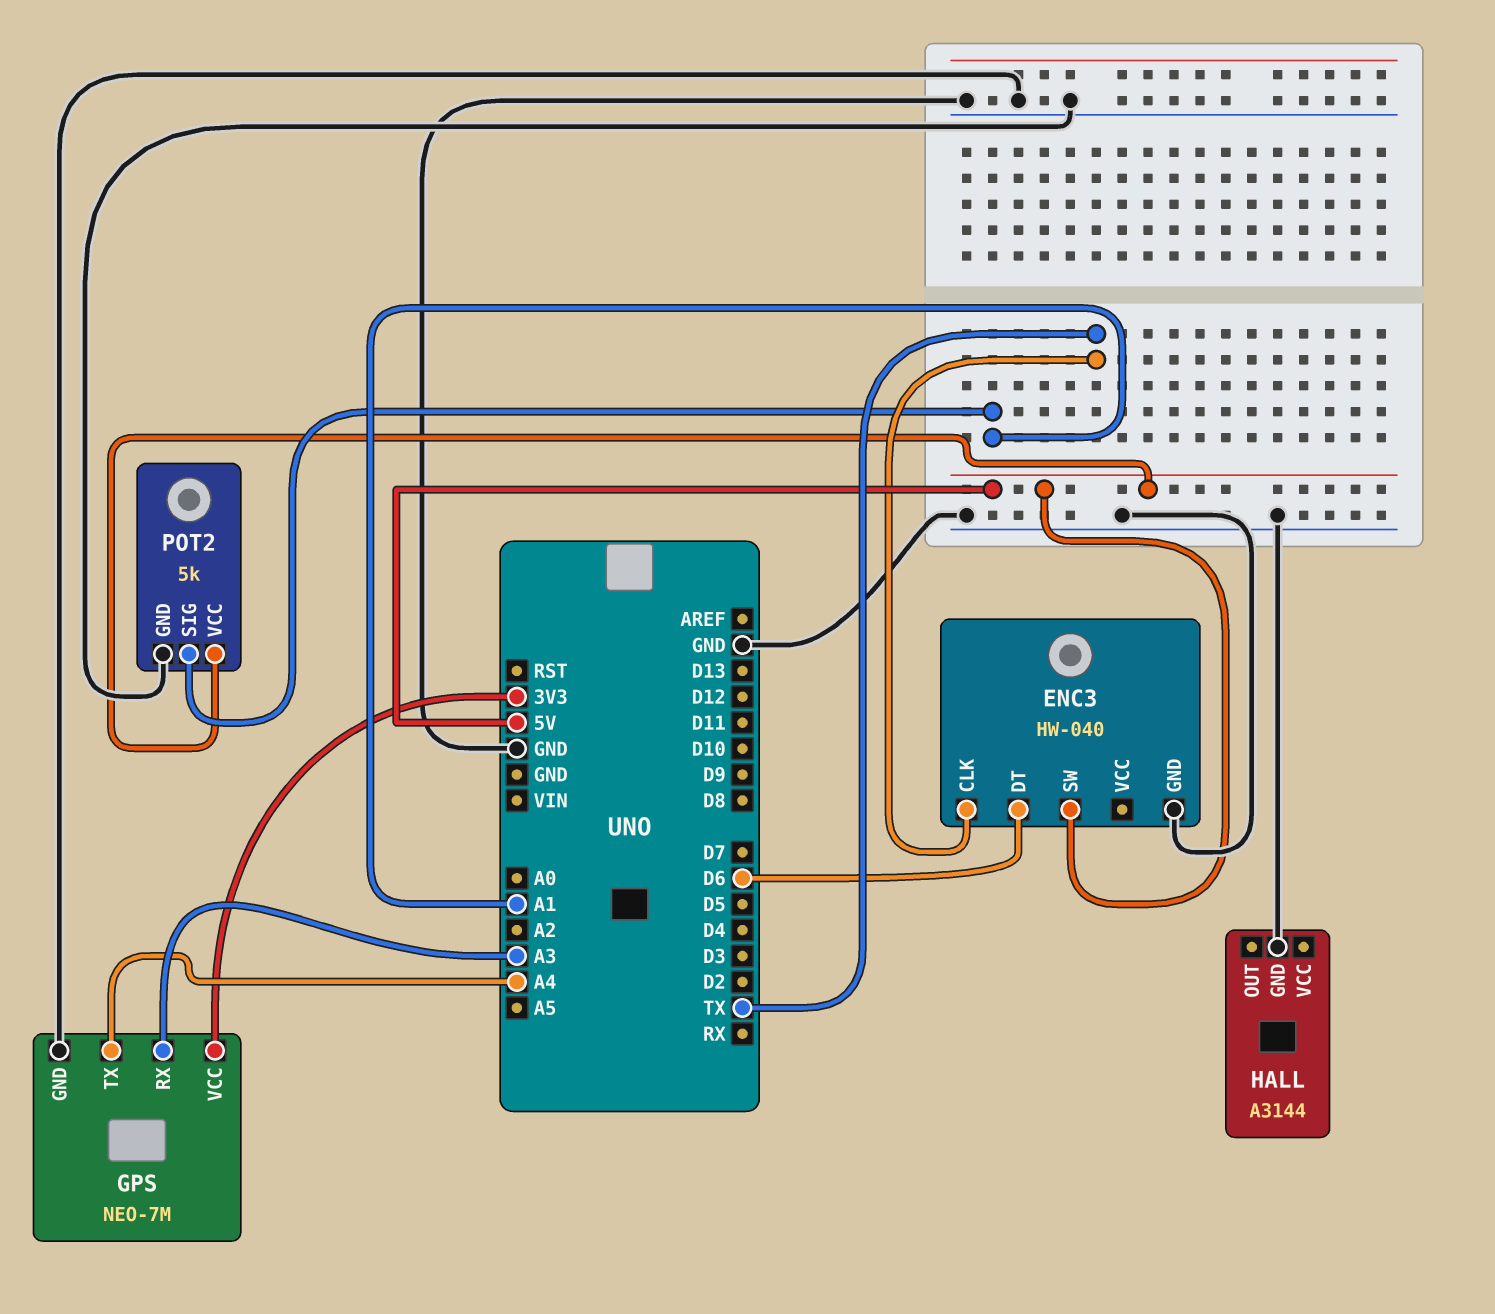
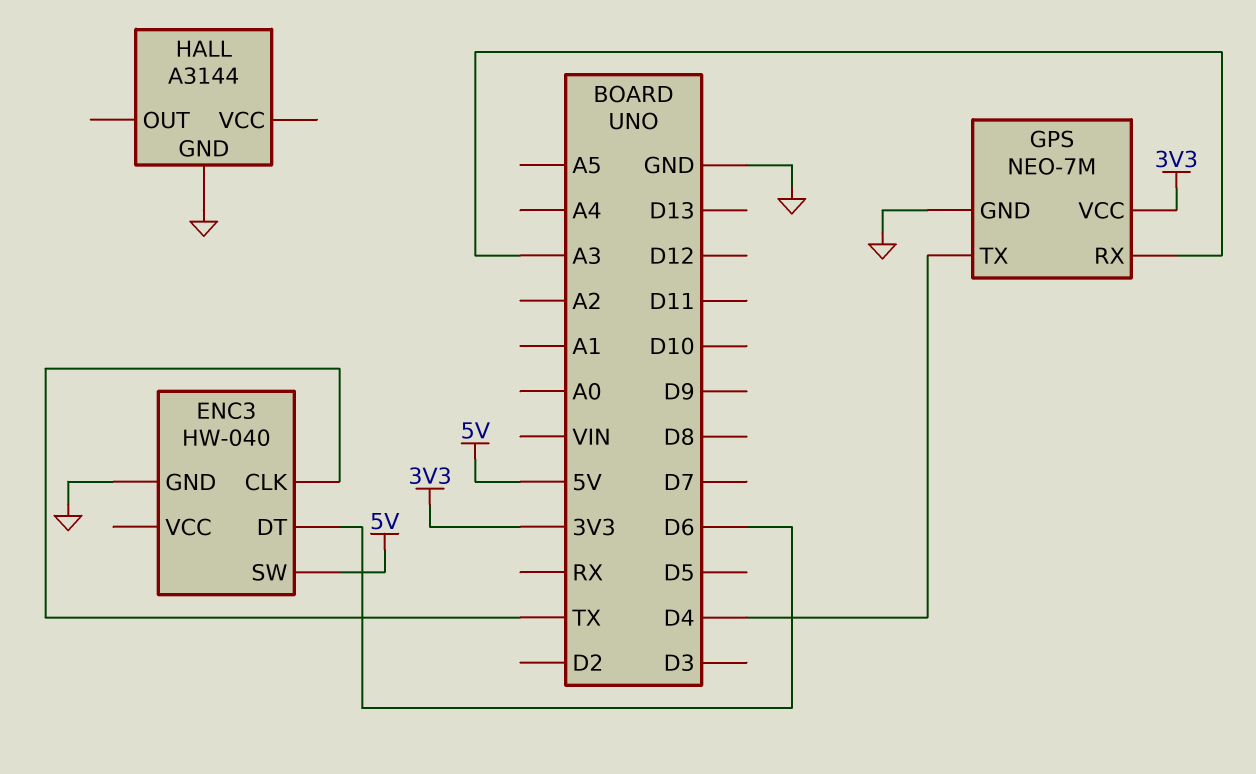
GPS pin TX: A4 -> D4
POT2: 5k -> none
POT2 pin GND: GND -> none
POT2 pin SIG: A1 -> none
POT2 pin VCC: 5V -> none

